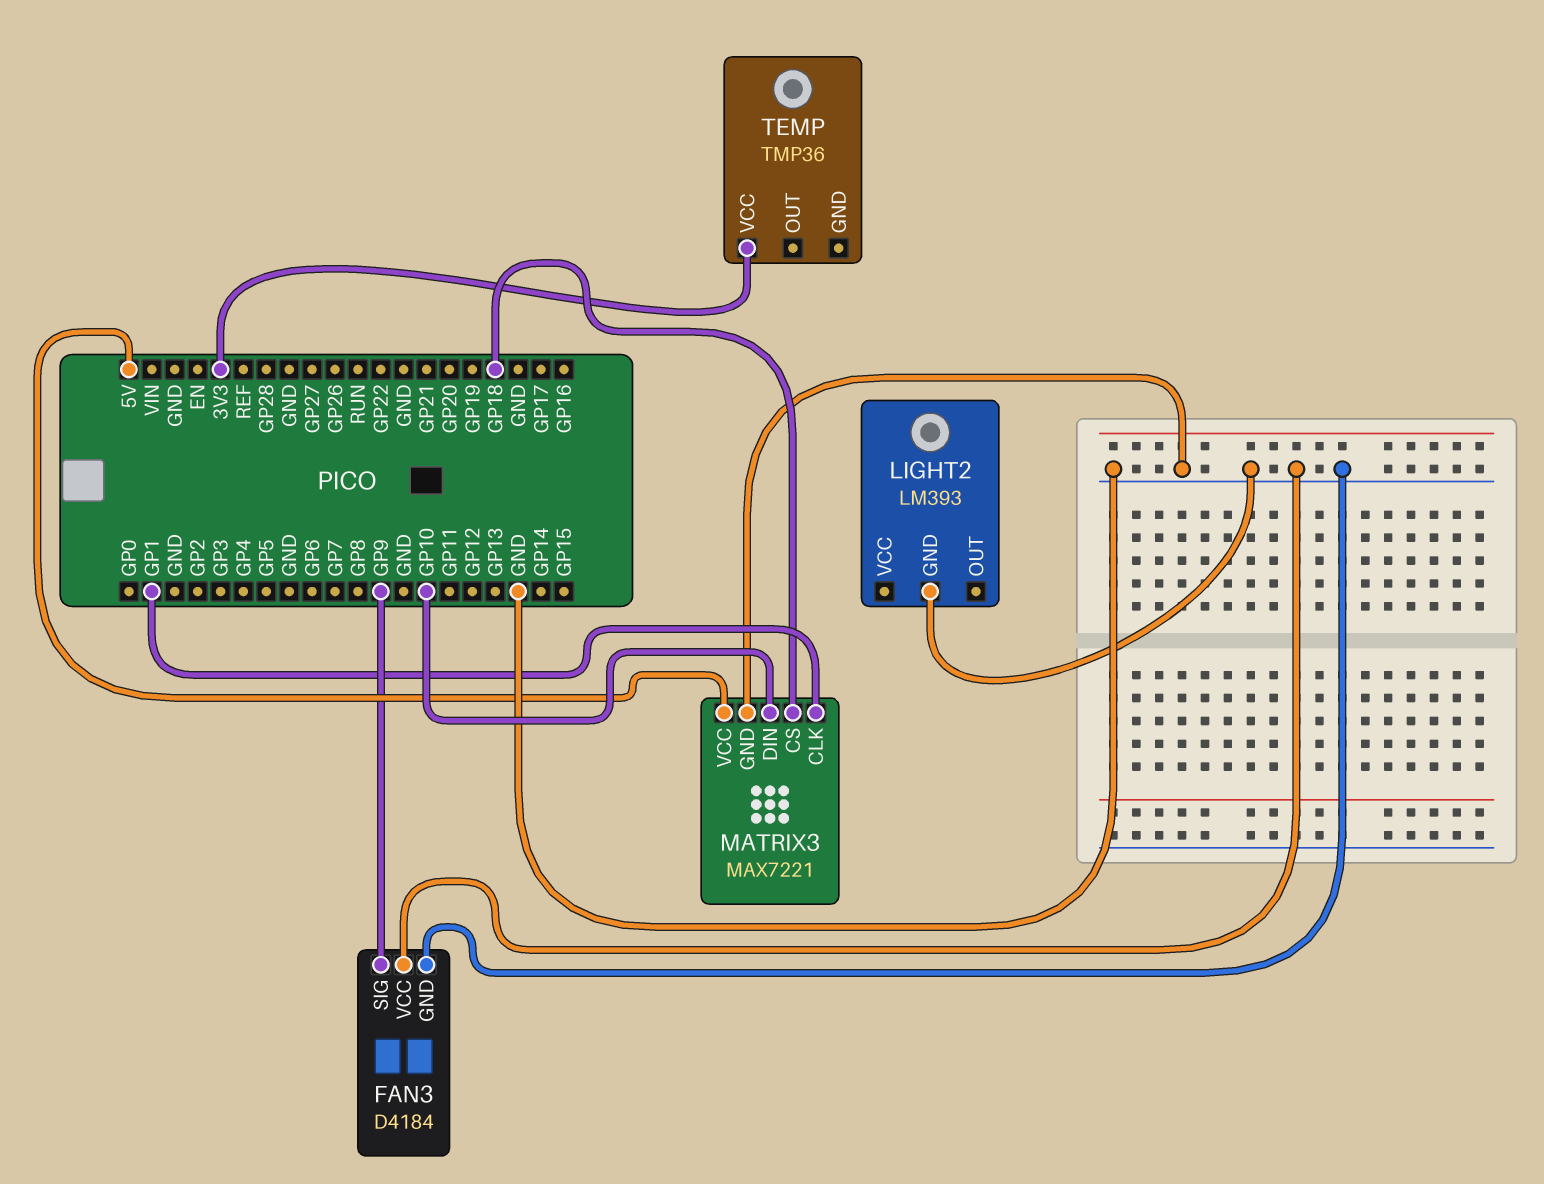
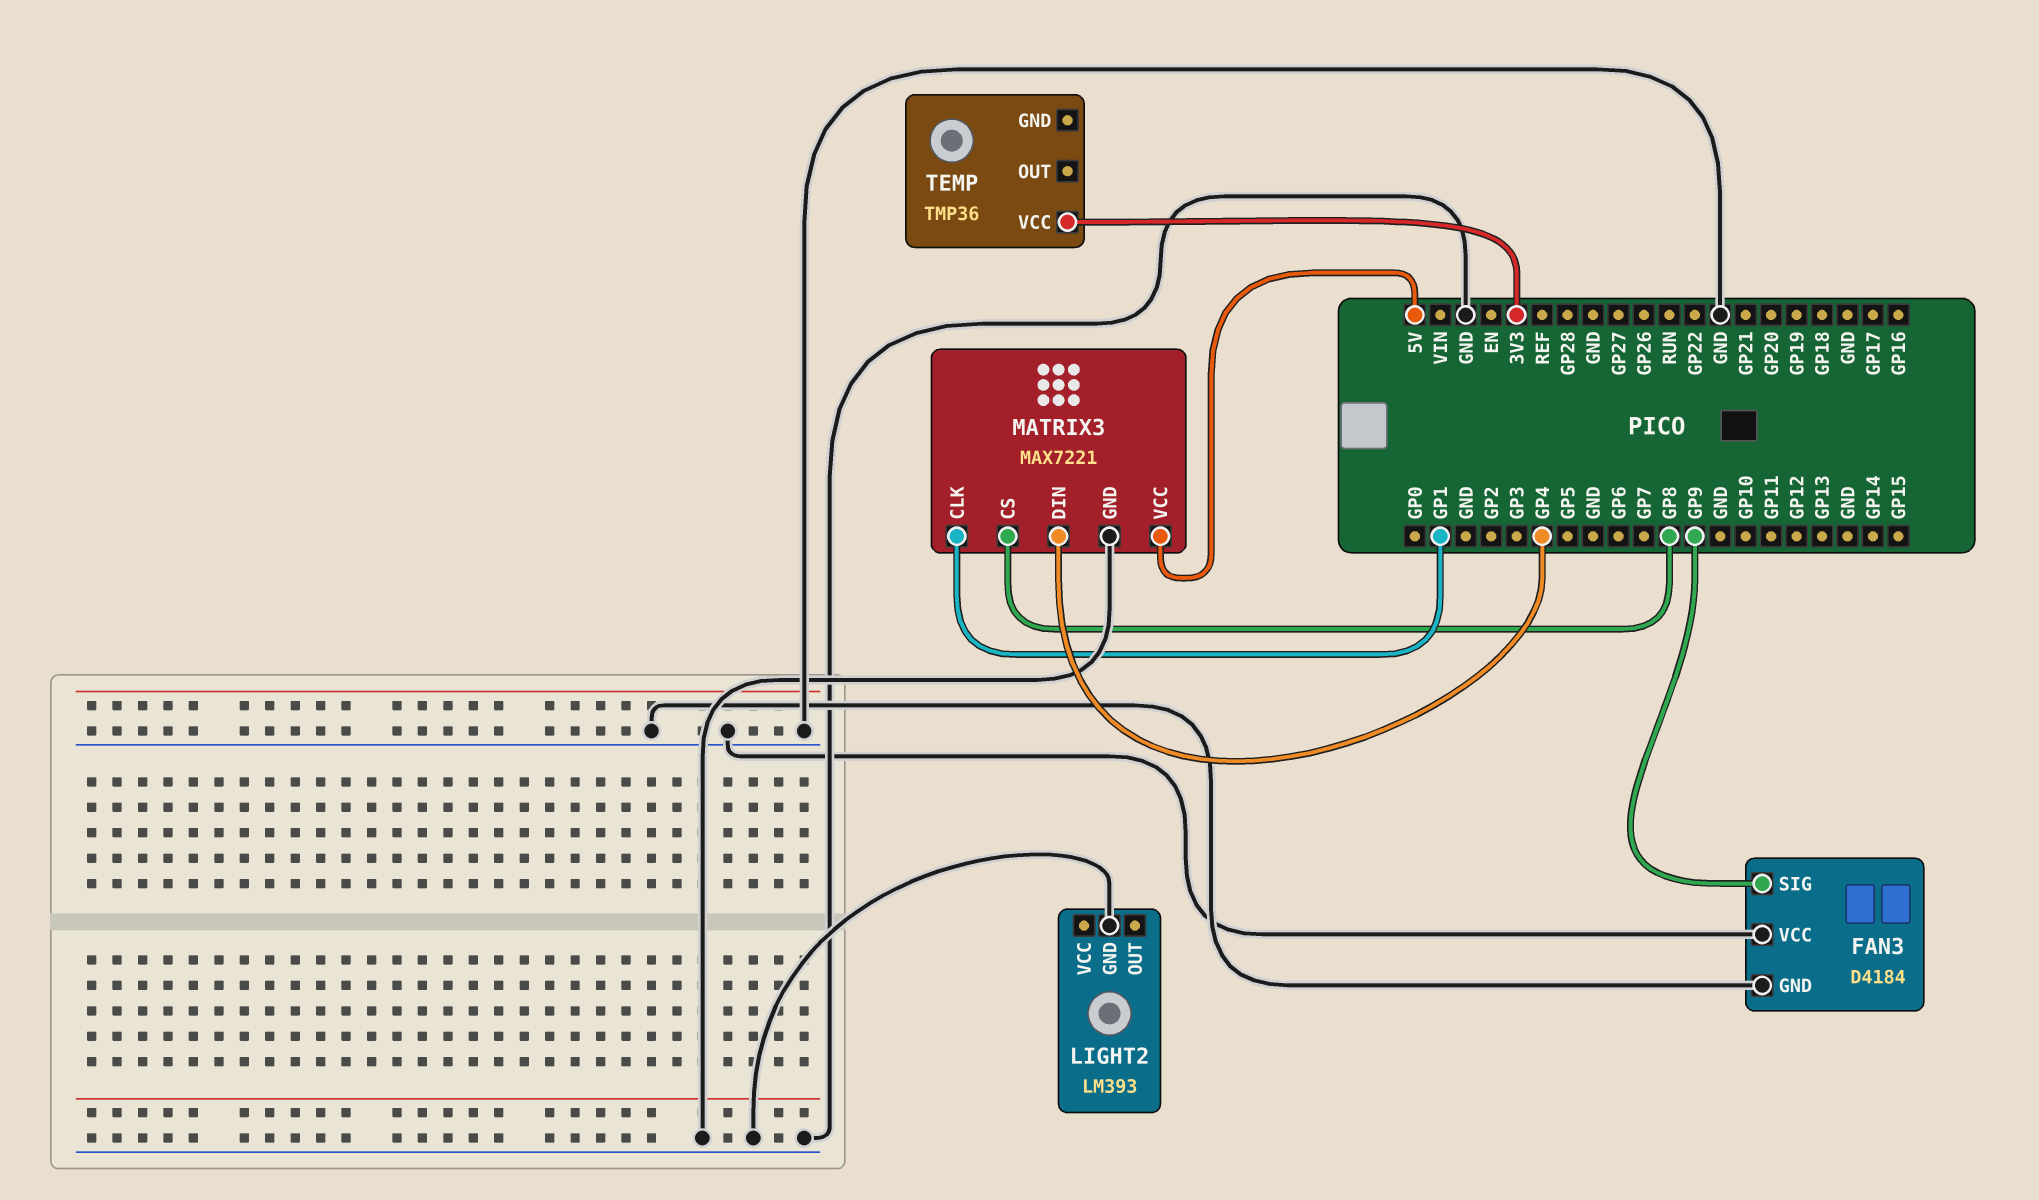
MATRIX3 pin CS: GP18 -> GP8
MATRIX3 pin DIN: GP10 -> GP4

